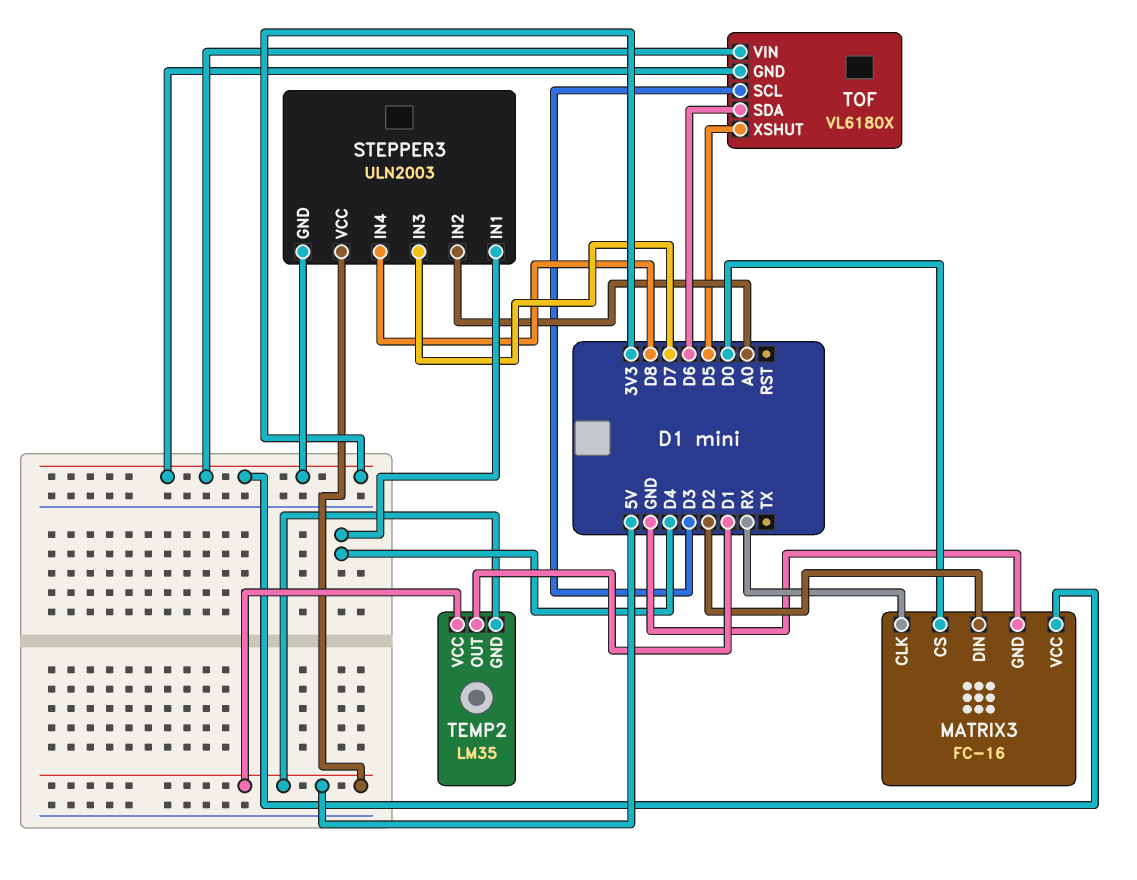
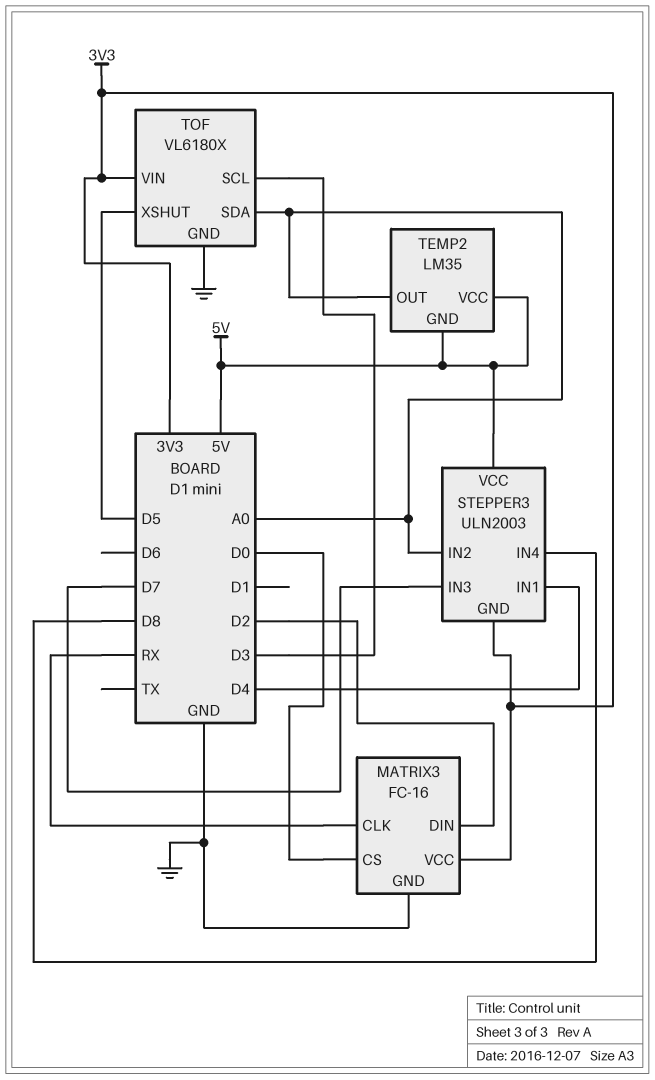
TEMP2 pin OUT: D1 -> A0
TOF pin GND: 3V3 -> GND
TOF pin SDA: D6 -> A0

